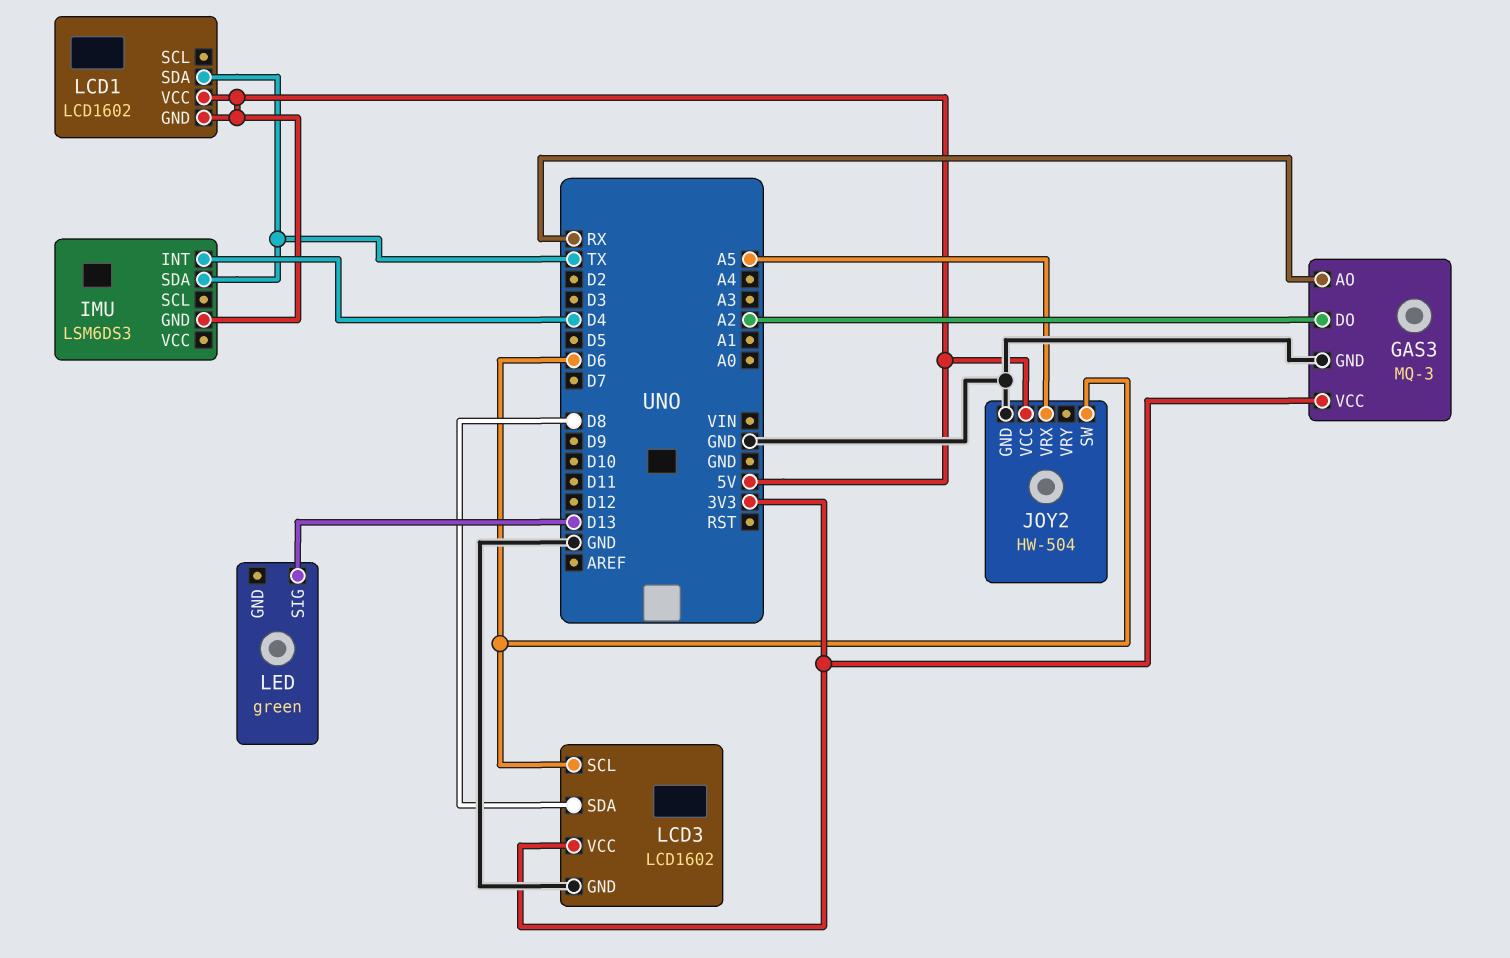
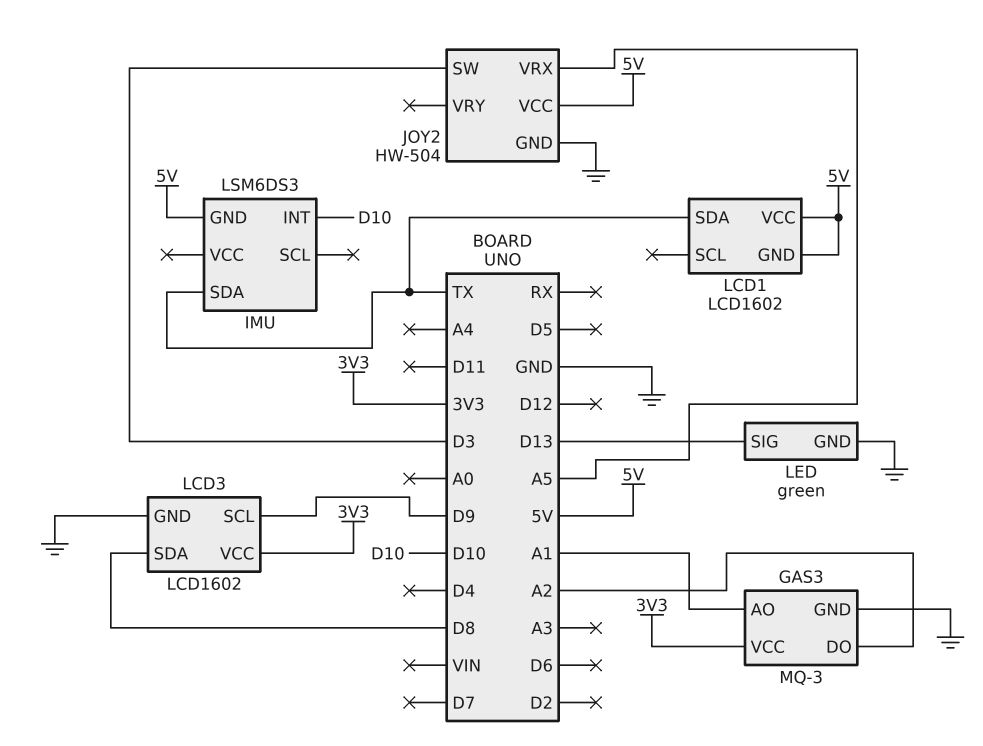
GAS3 pin AO: RX -> A1
IMU pin INT: D4 -> D10
JOY2 pin SW: D6 -> D3
LCD3 pin SCL: D6 -> D9
LED pin GND: none -> GND

